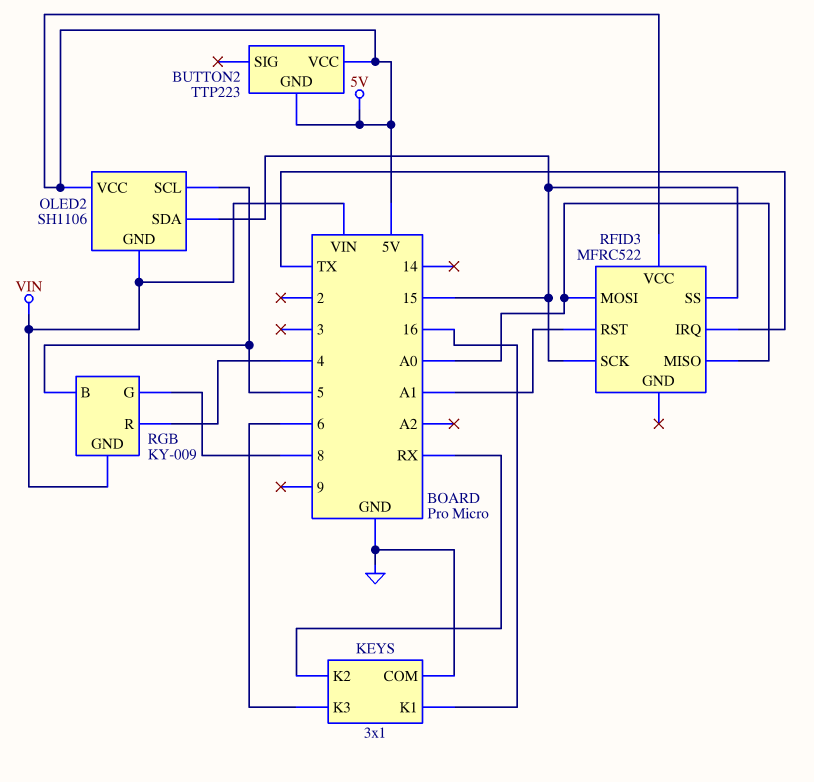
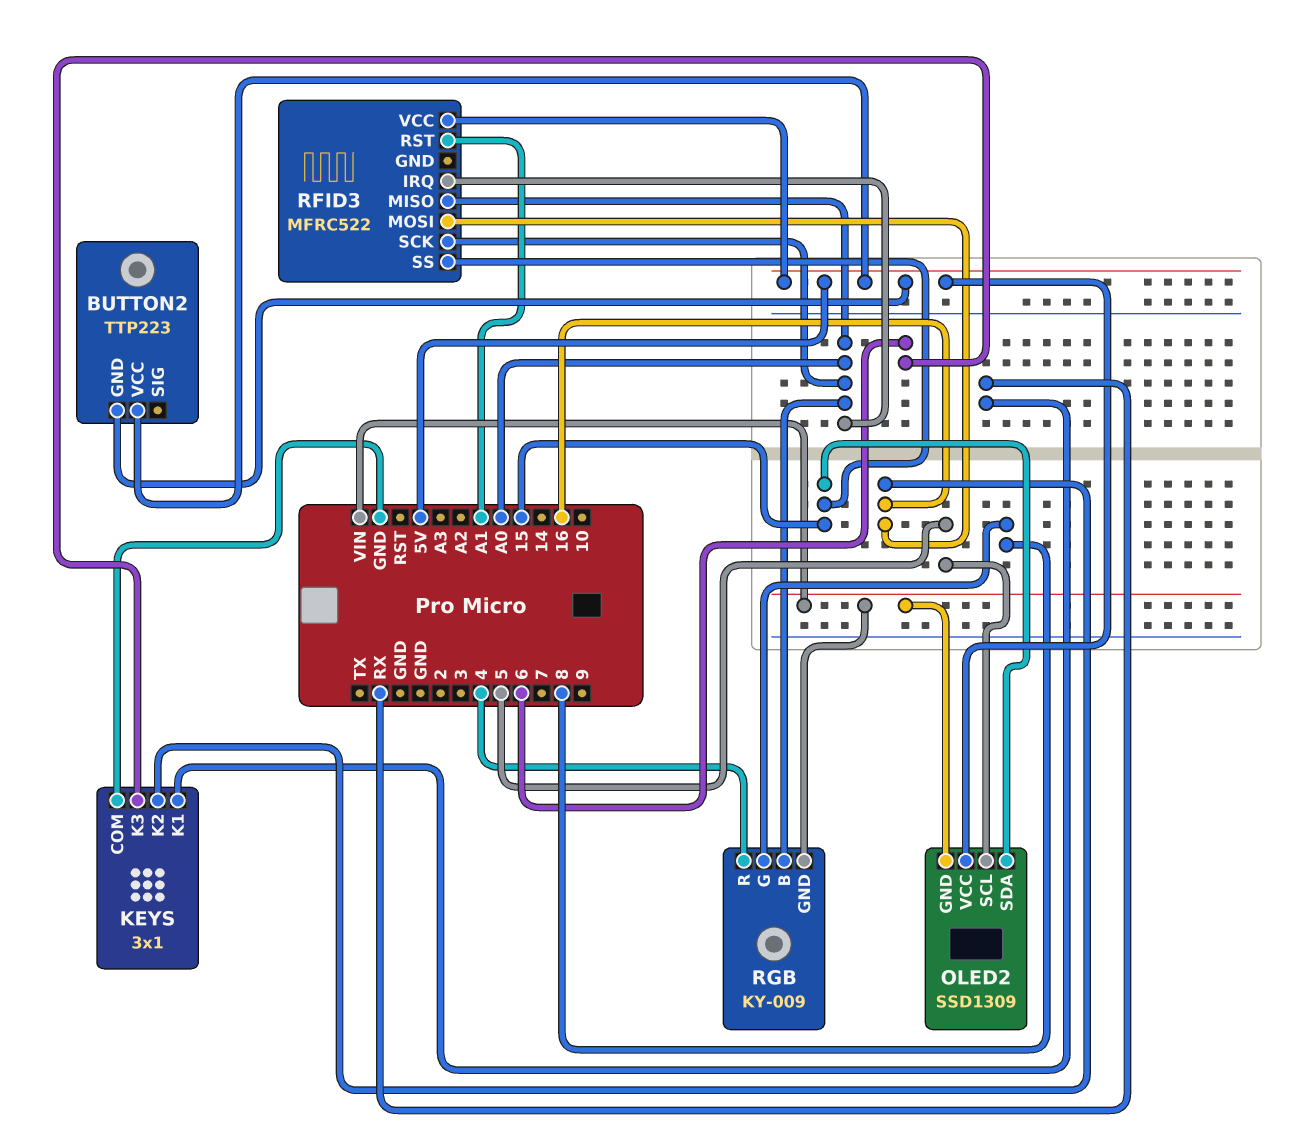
KEYS pin K1: 16 -> RX
KEYS pin K2: RX -> 16
OLED2: SH1106 -> SSD1309
RFID3 pin IRQ: TX -> A0
RFID3 pin MOSI: A0 -> 16
RFID3 pin SCK: 15 -> A0
RGB pin B: 5 -> A0

